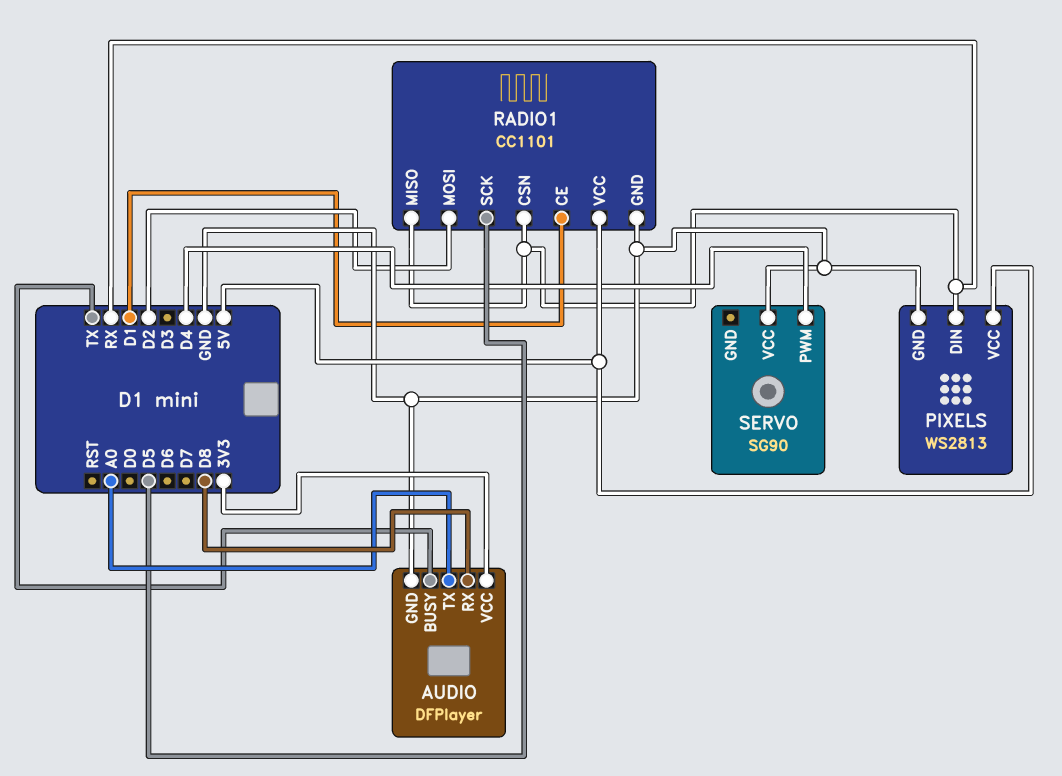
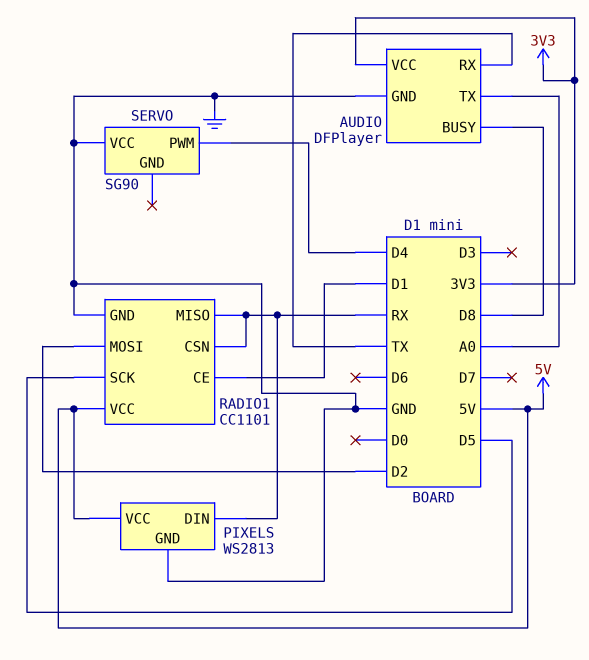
AUDIO pin BUSY: TX -> D8
AUDIO pin RX: D8 -> TX

